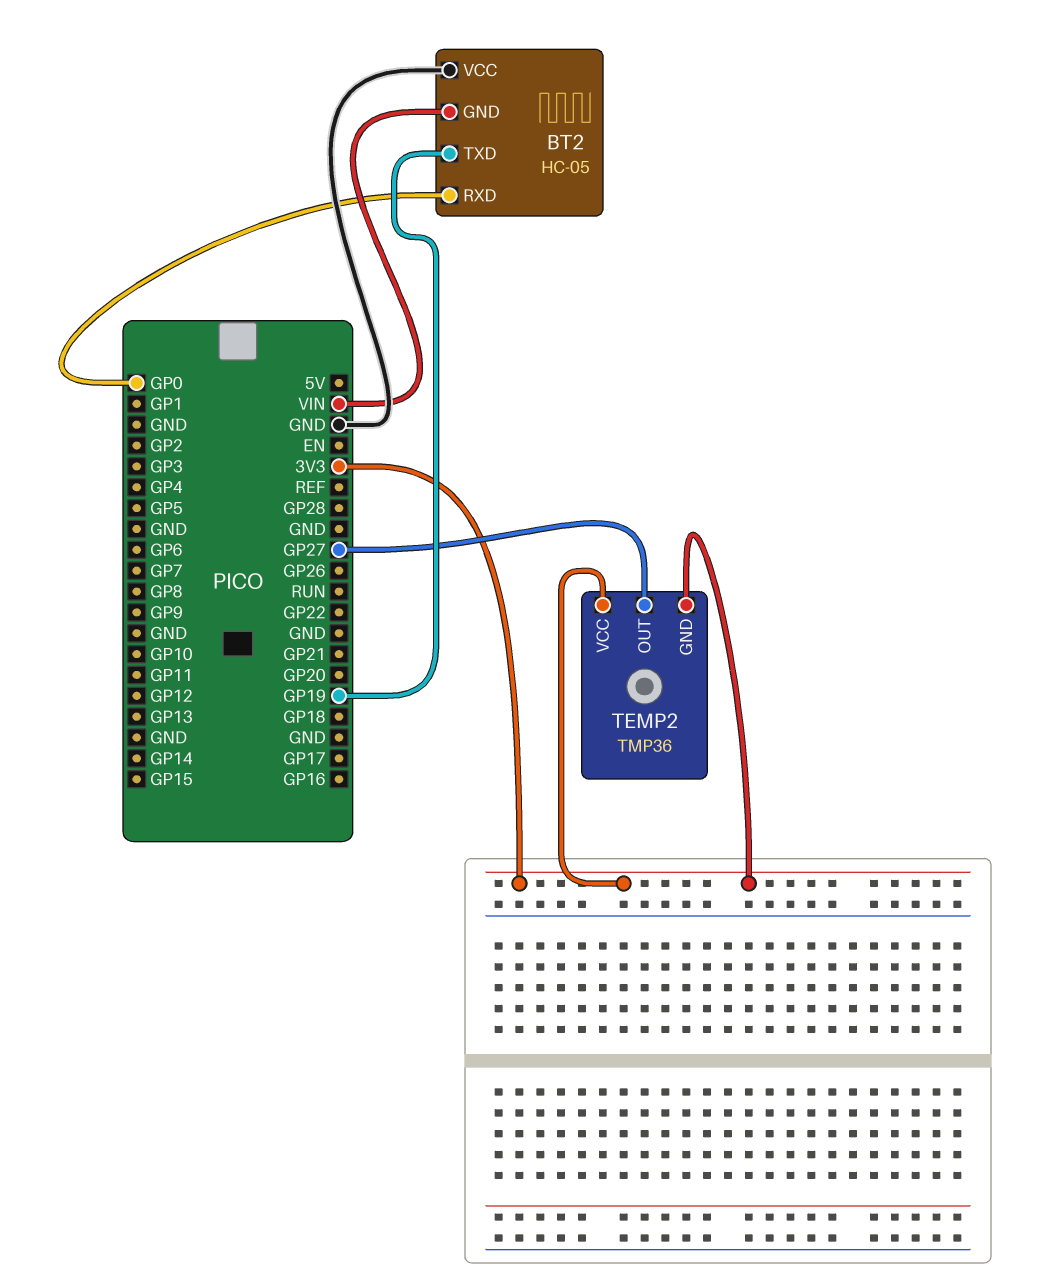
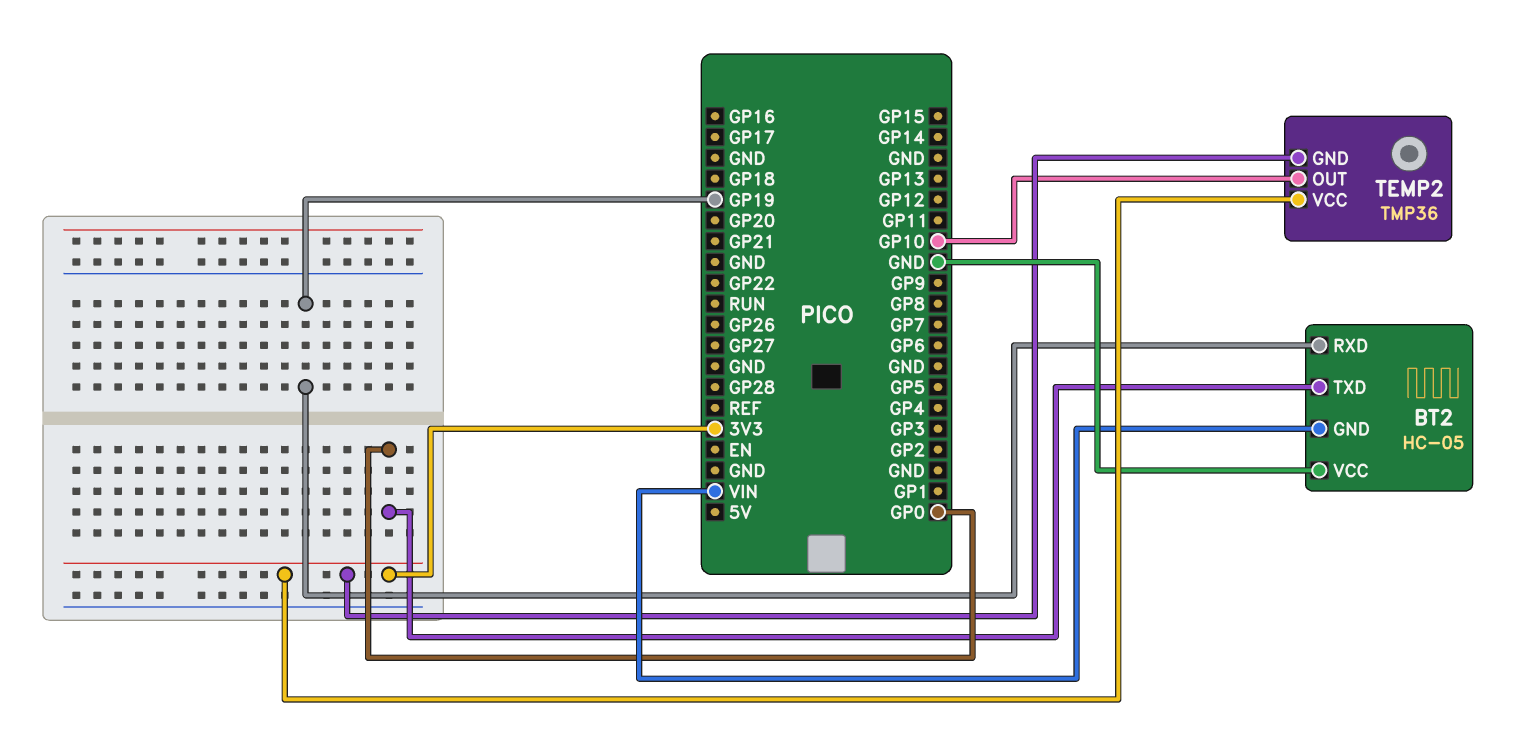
BT2 pin RXD: GP0 -> GP19
BT2 pin TXD: GP19 -> GP0
TEMP2 pin OUT: GP27 -> GP10

